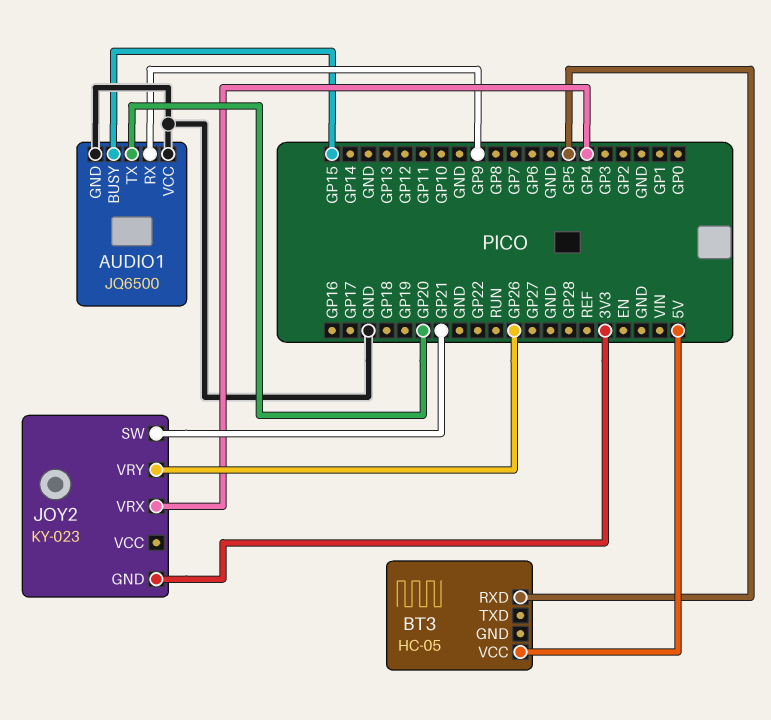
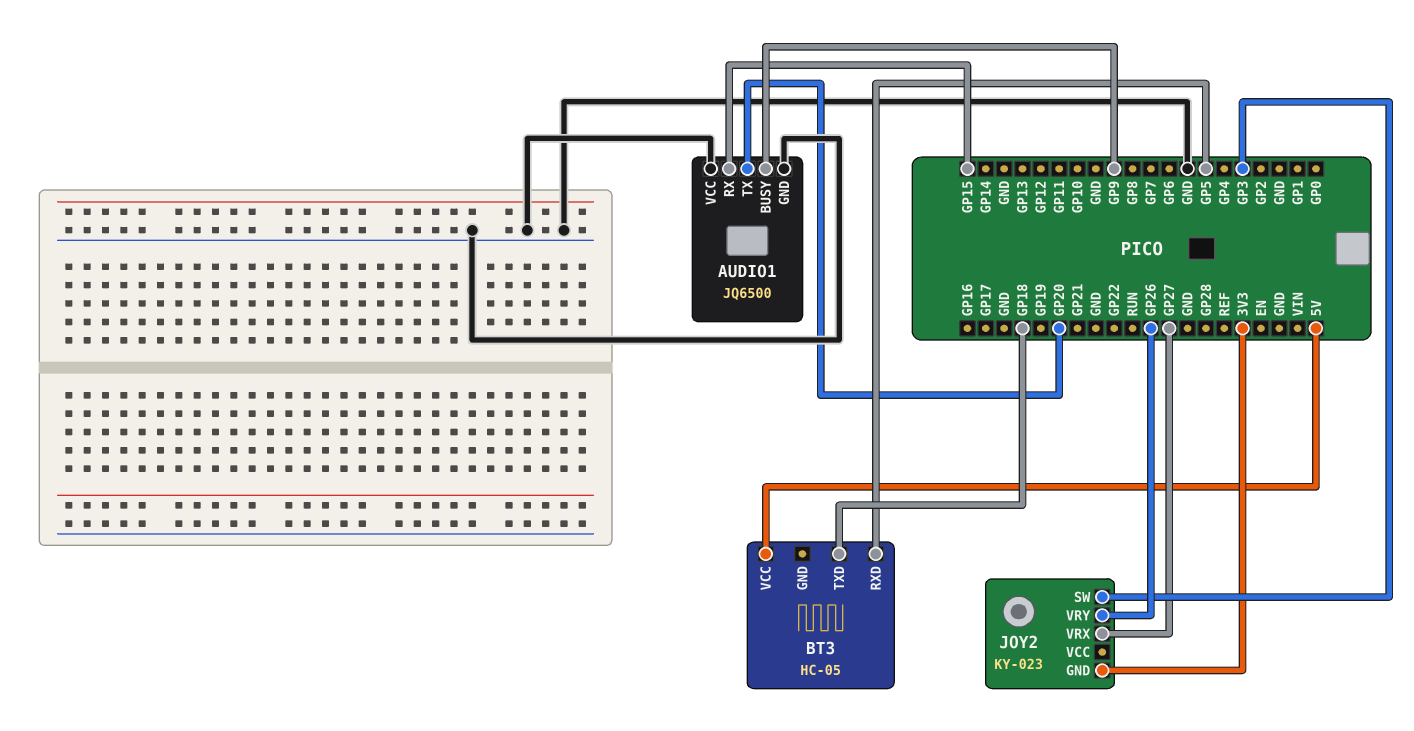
AUDIO1 pin BUSY: GP15 -> GP9
AUDIO1 pin RX: GP9 -> GP15
BT3 pin TXD: none -> GP18
JOY2 pin SW: GP21 -> GP3
JOY2 pin VRX: GP4 -> GP27

